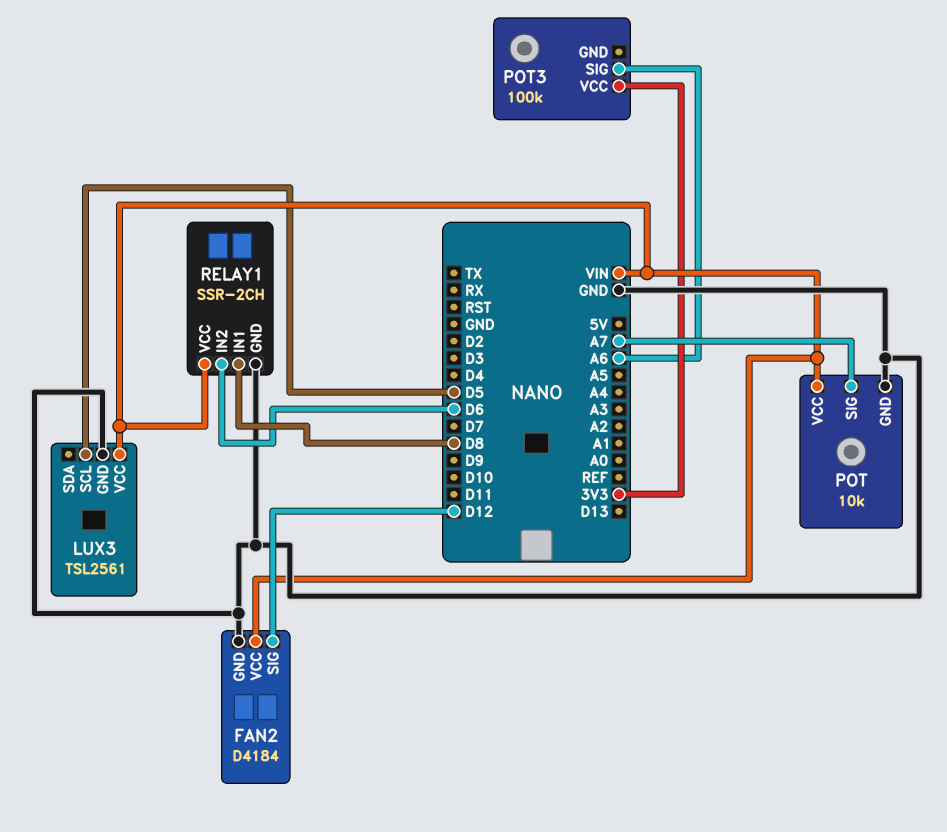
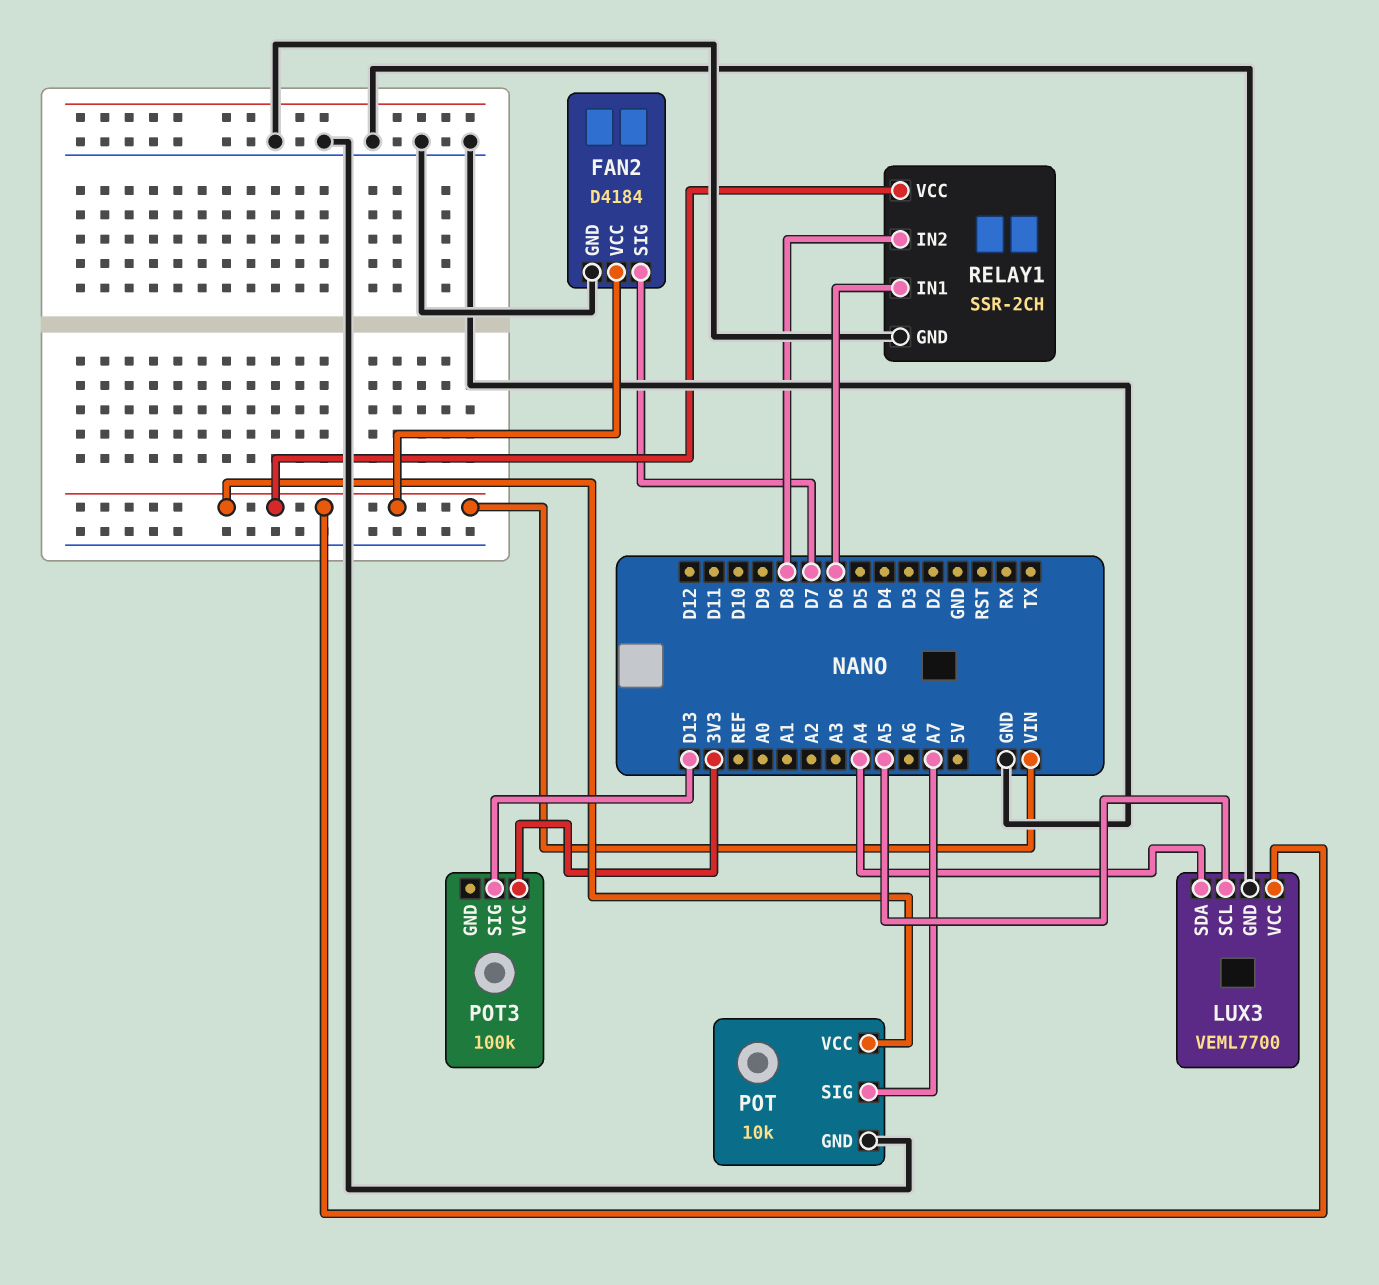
FAN2 pin SIG: D12 -> D7
LUX3: TSL2561 -> VEML7700
LUX3 pin SCL: D5 -> A5
LUX3 pin SDA: none -> A4
POT3 pin SIG: A6 -> D13
RELAY1 pin IN1: D8 -> D6
RELAY1 pin IN2: D6 -> D8

